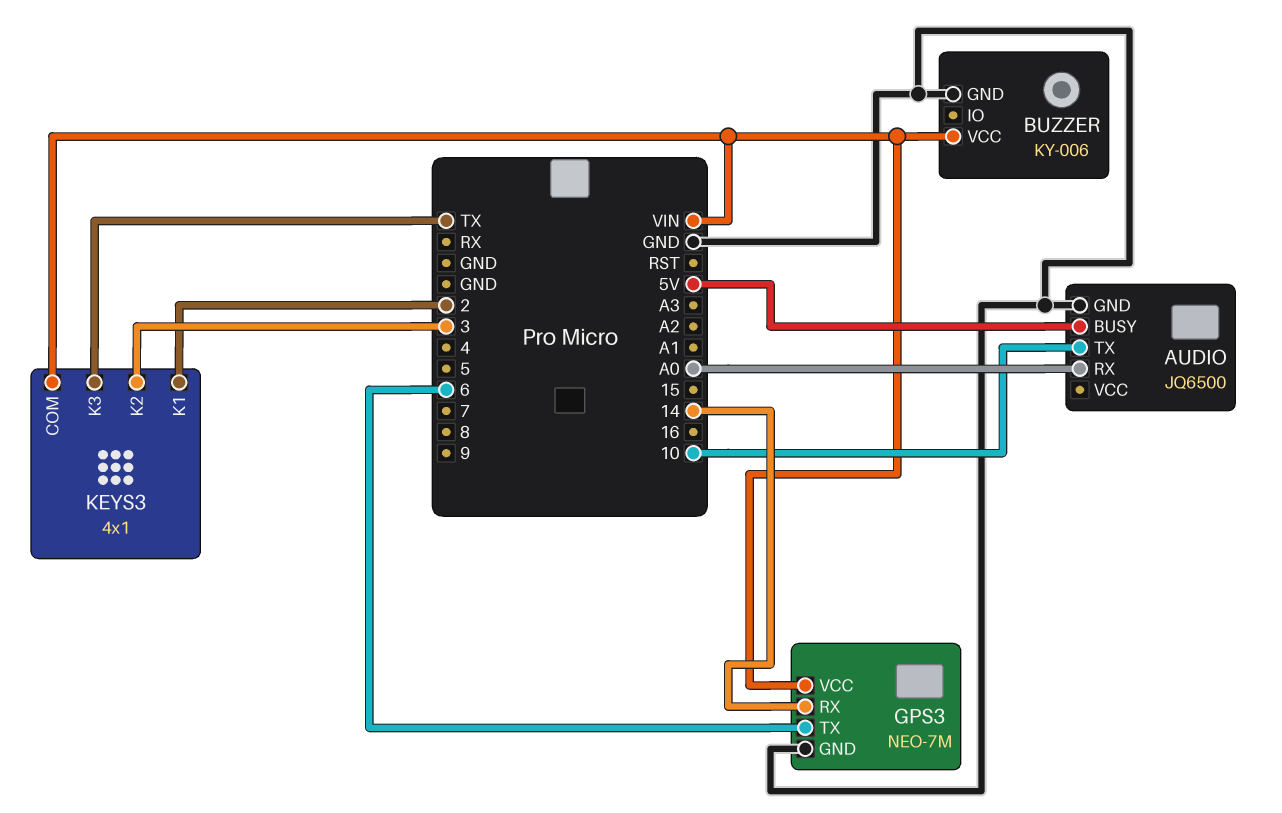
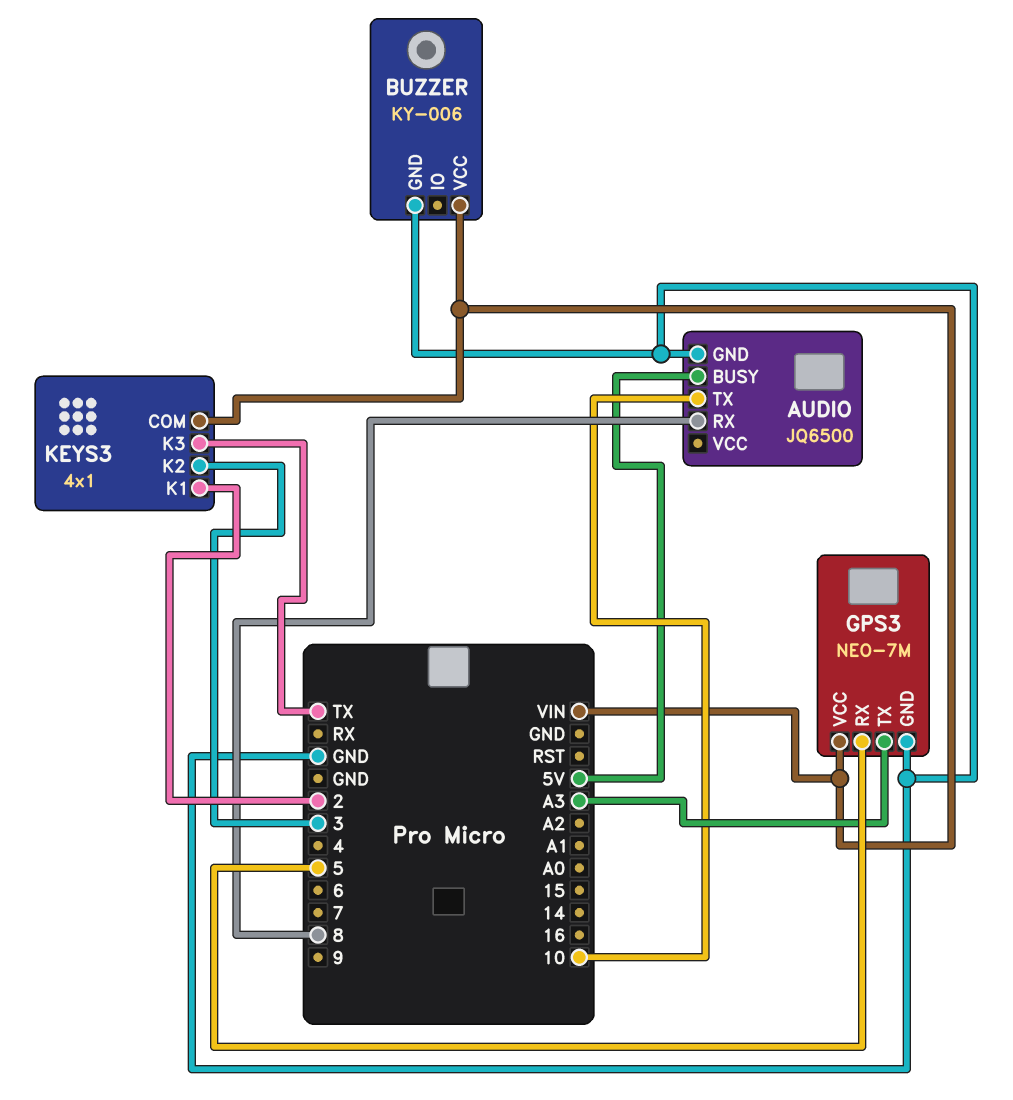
AUDIO pin RX: A0 -> 8
GPS3 pin RX: 14 -> 5
GPS3 pin TX: 6 -> A3

